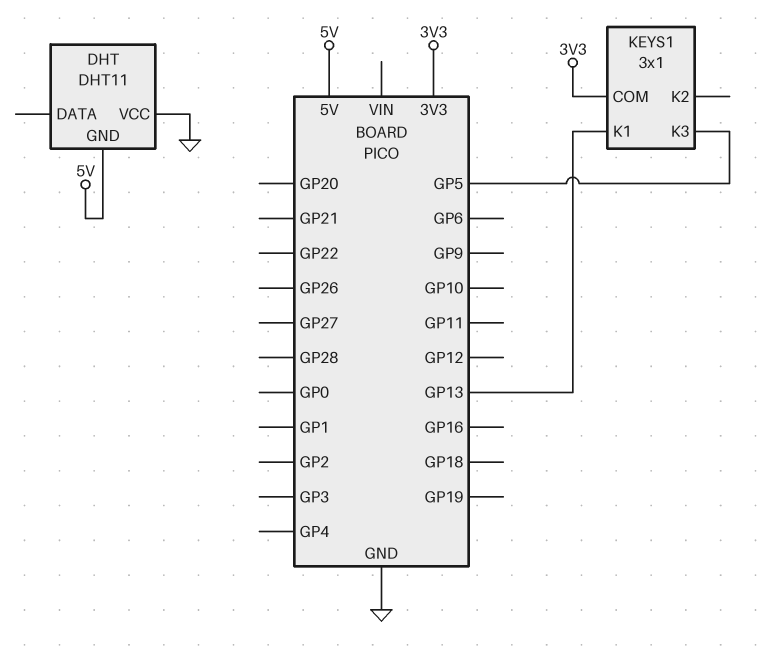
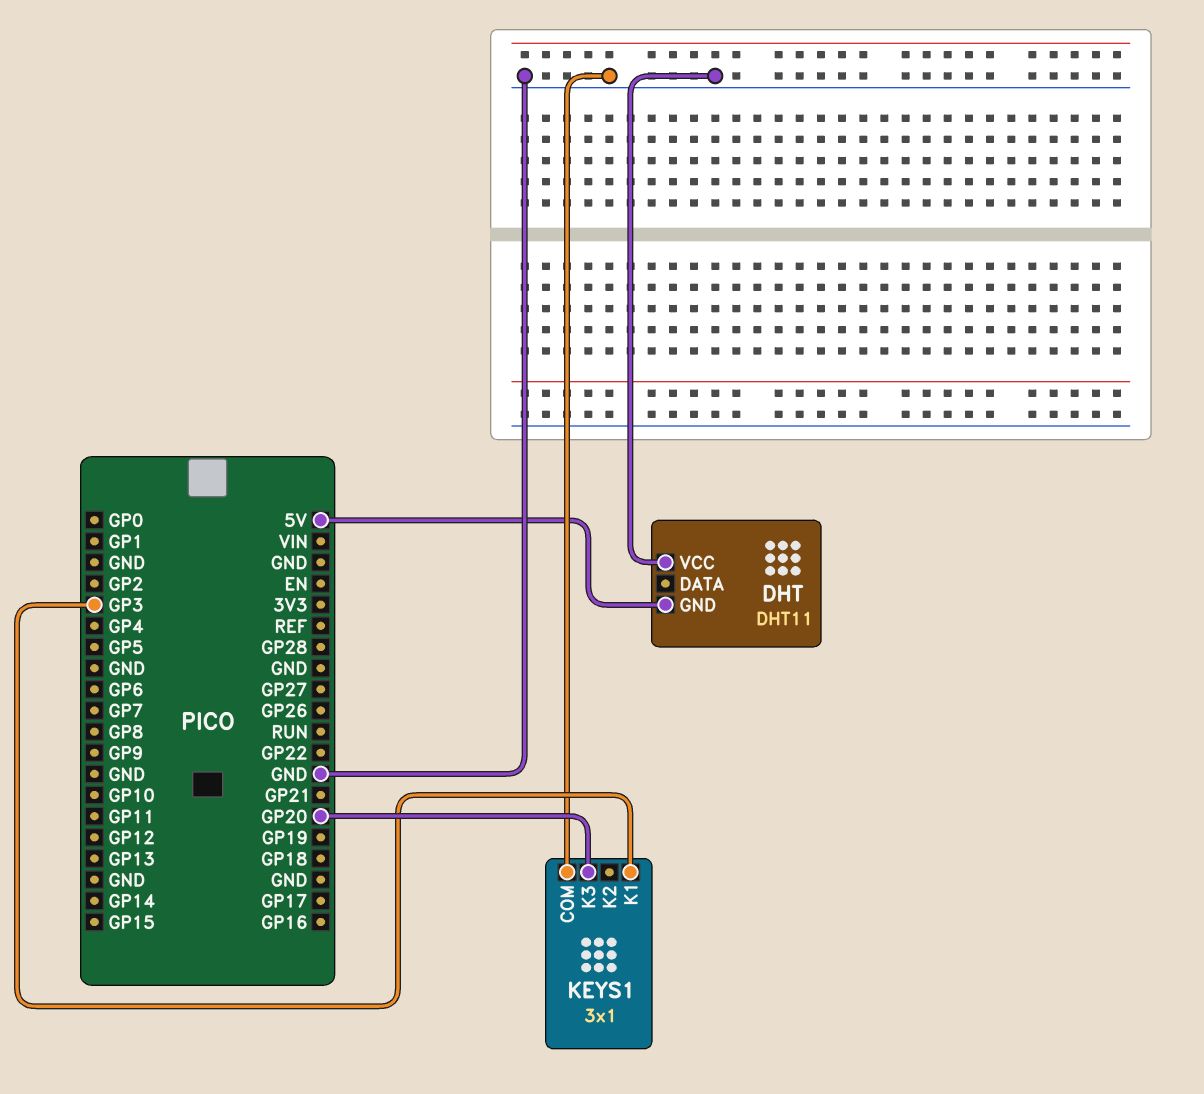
KEYS1 pin COM: 3V3 -> GND
KEYS1 pin K1: GP13 -> GP3
KEYS1 pin K3: GP5 -> GP20

